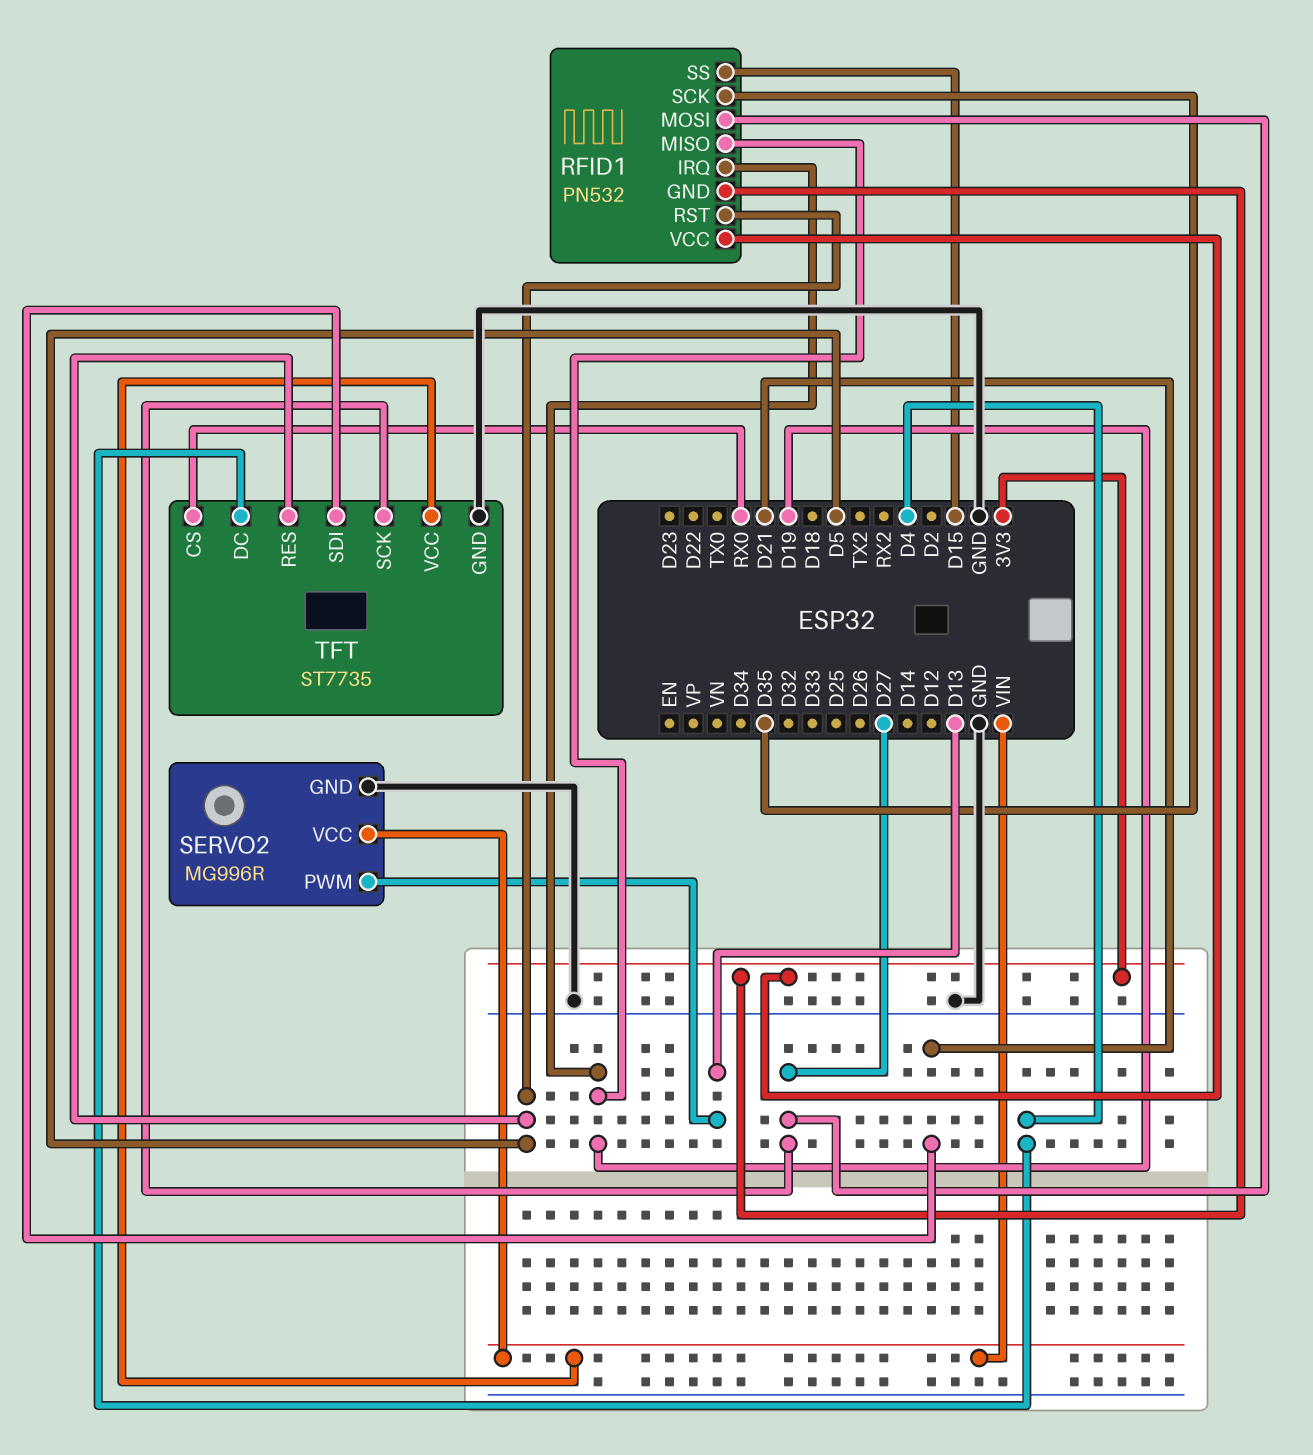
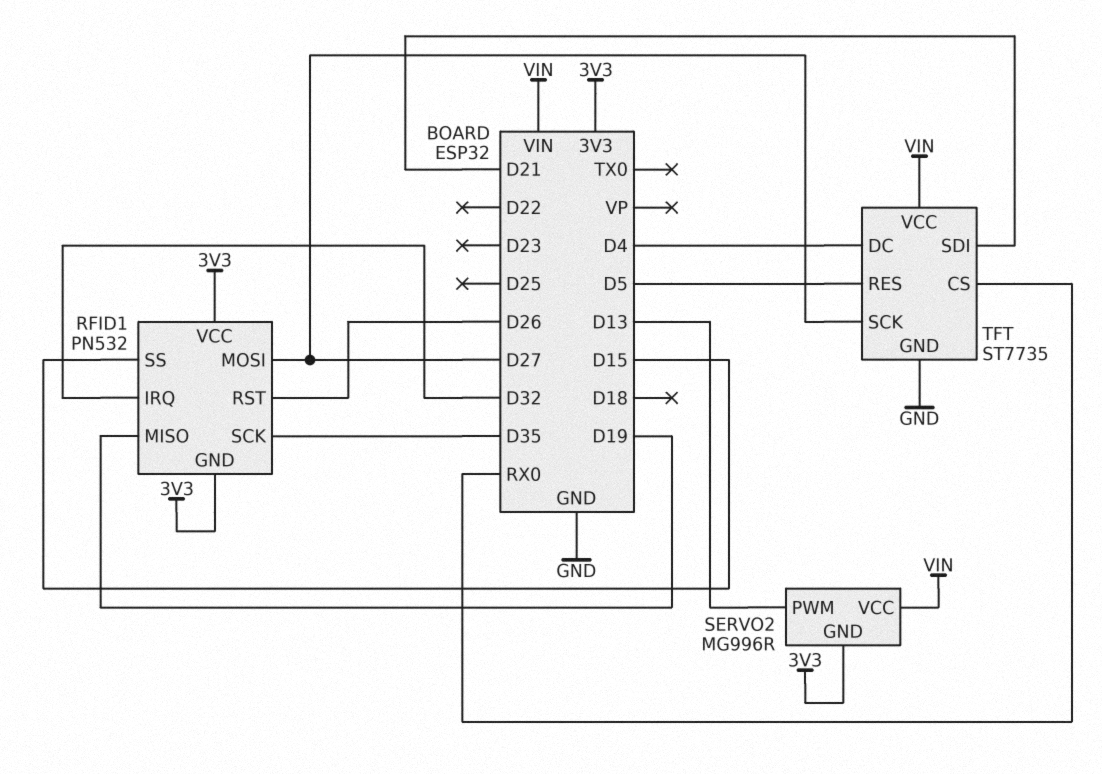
RFID1 pin IRQ: D19 -> D32
RFID1 pin RST: D5 -> D26
SERVO2 pin GND: GND -> 3V3

